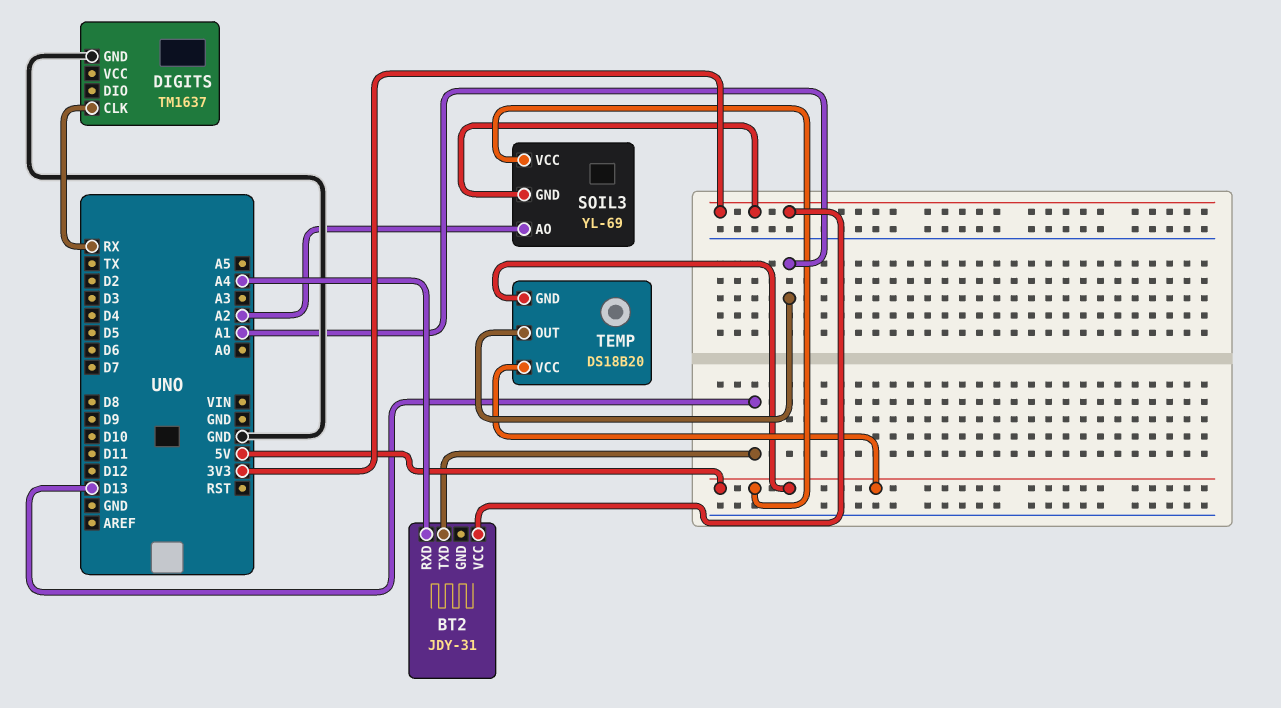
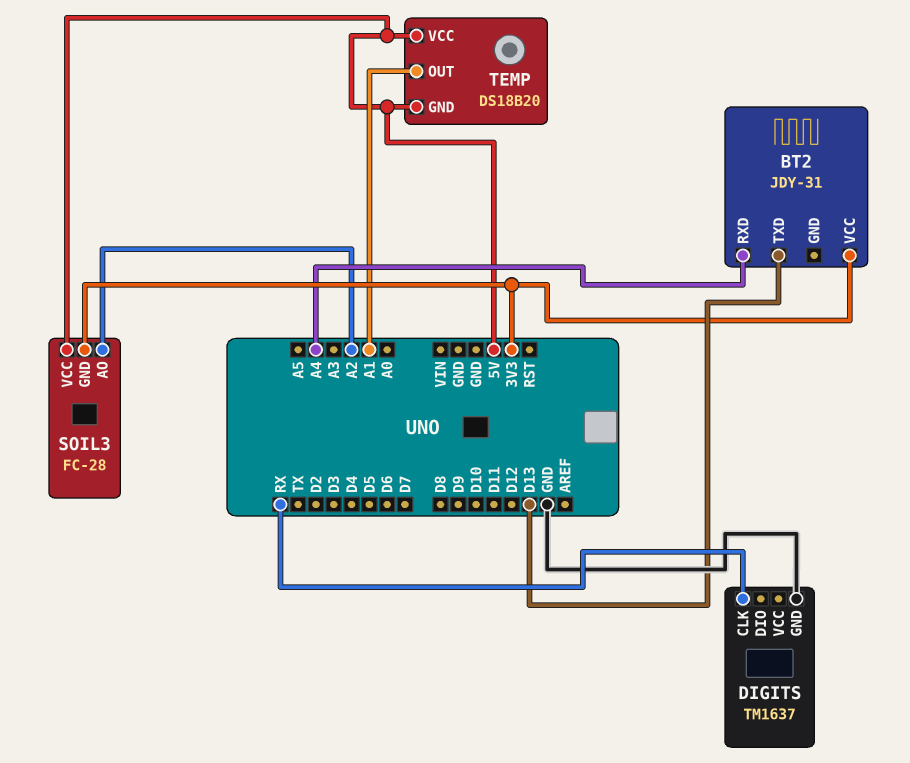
SOIL3: YL-69 -> FC-28

